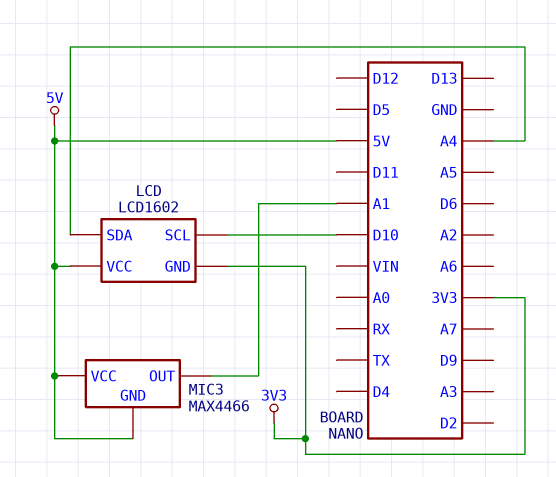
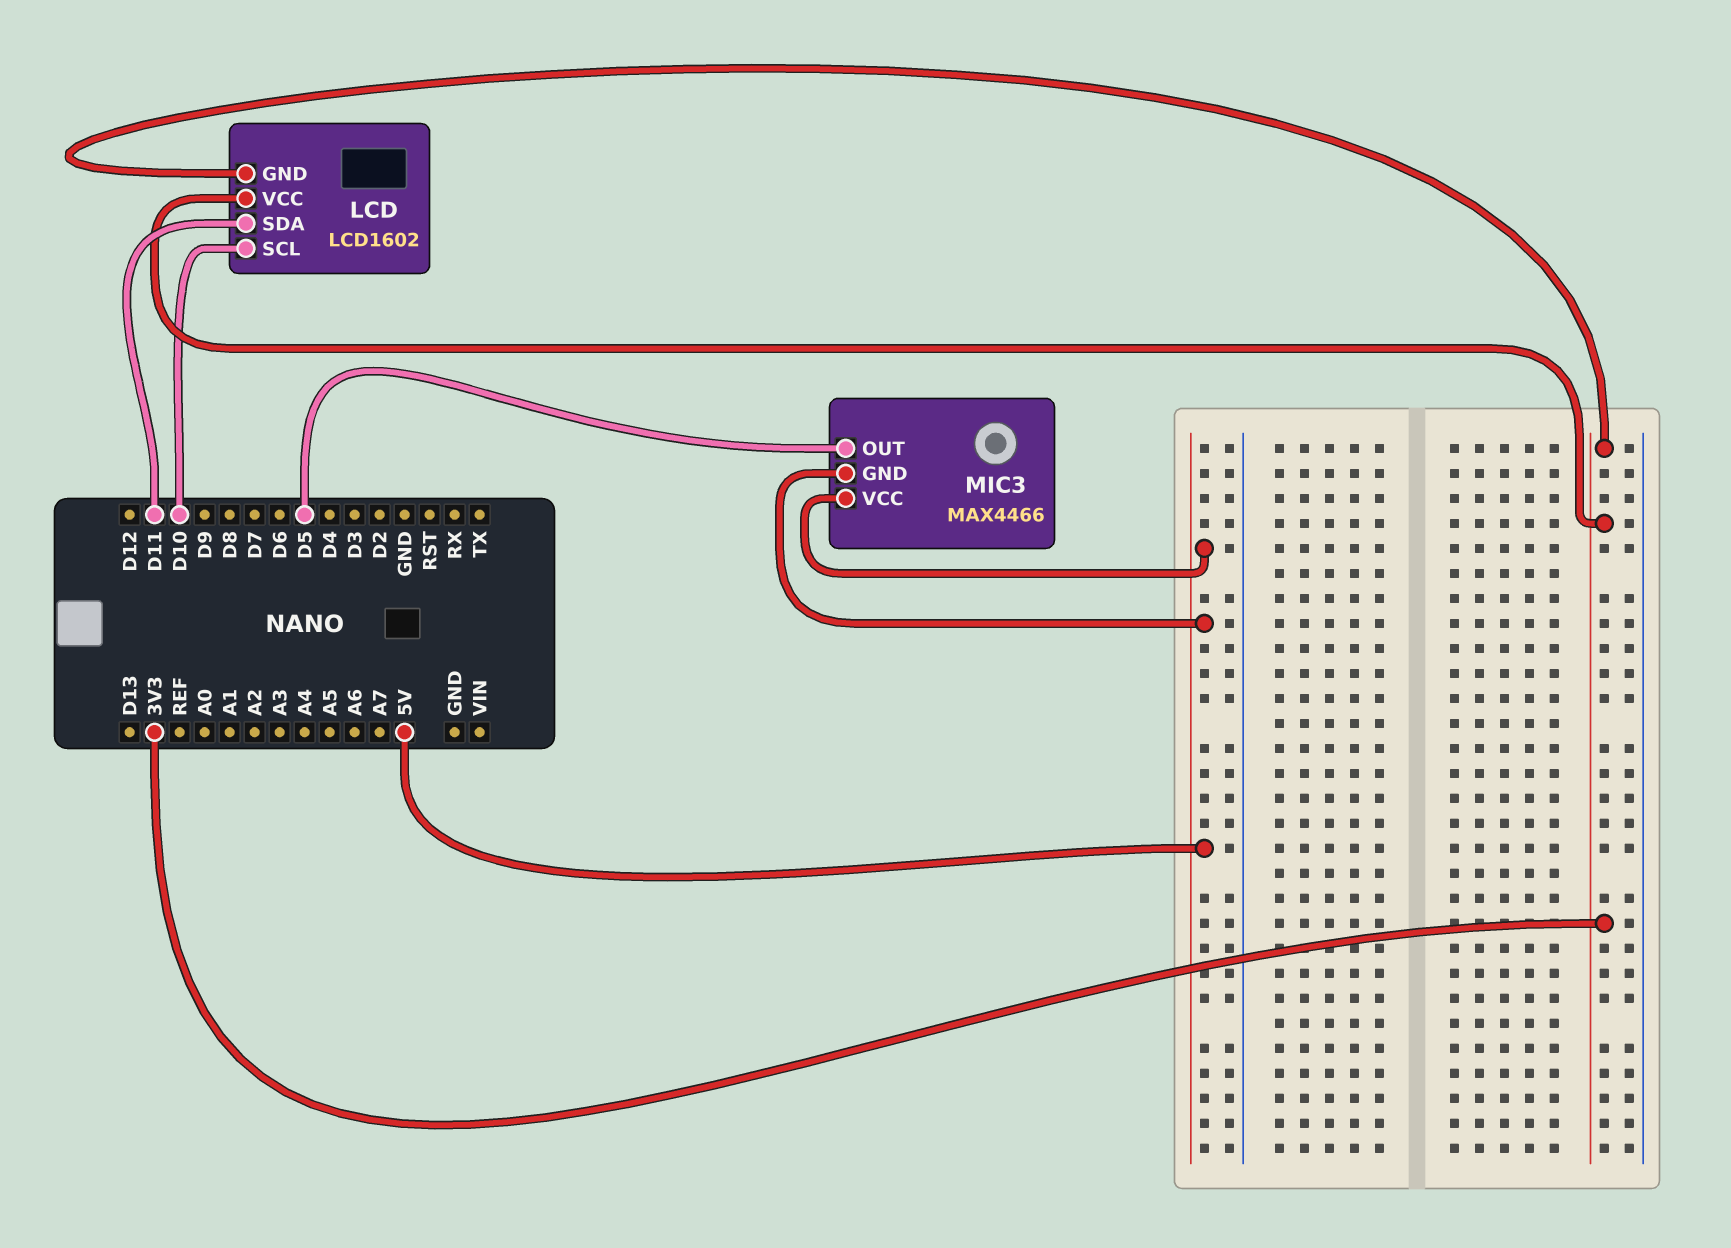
LCD pin SDA: A4 -> D11
LCD pin VCC: 5V -> 3V3
MIC3 pin OUT: A1 -> D5

